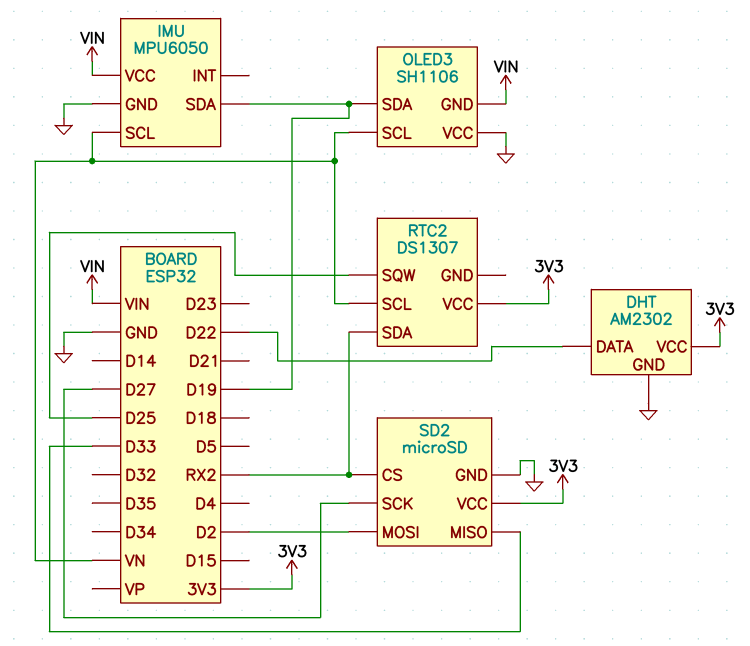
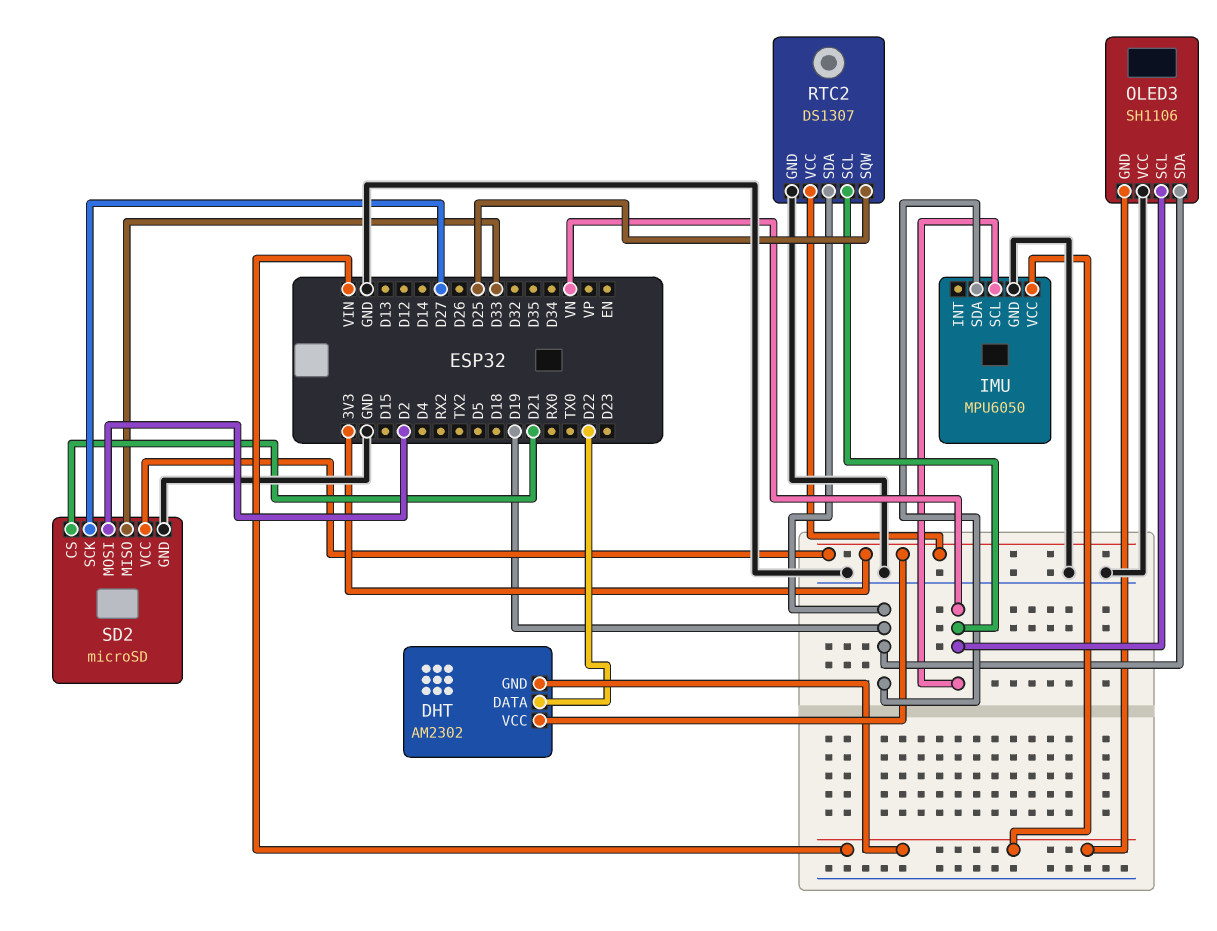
DHT pin GND: GND -> VIN
RTC2 pin GND: none -> GND
RTC2 pin SDA: RX2 -> D19
SD2 pin CS: RX2 -> D21

